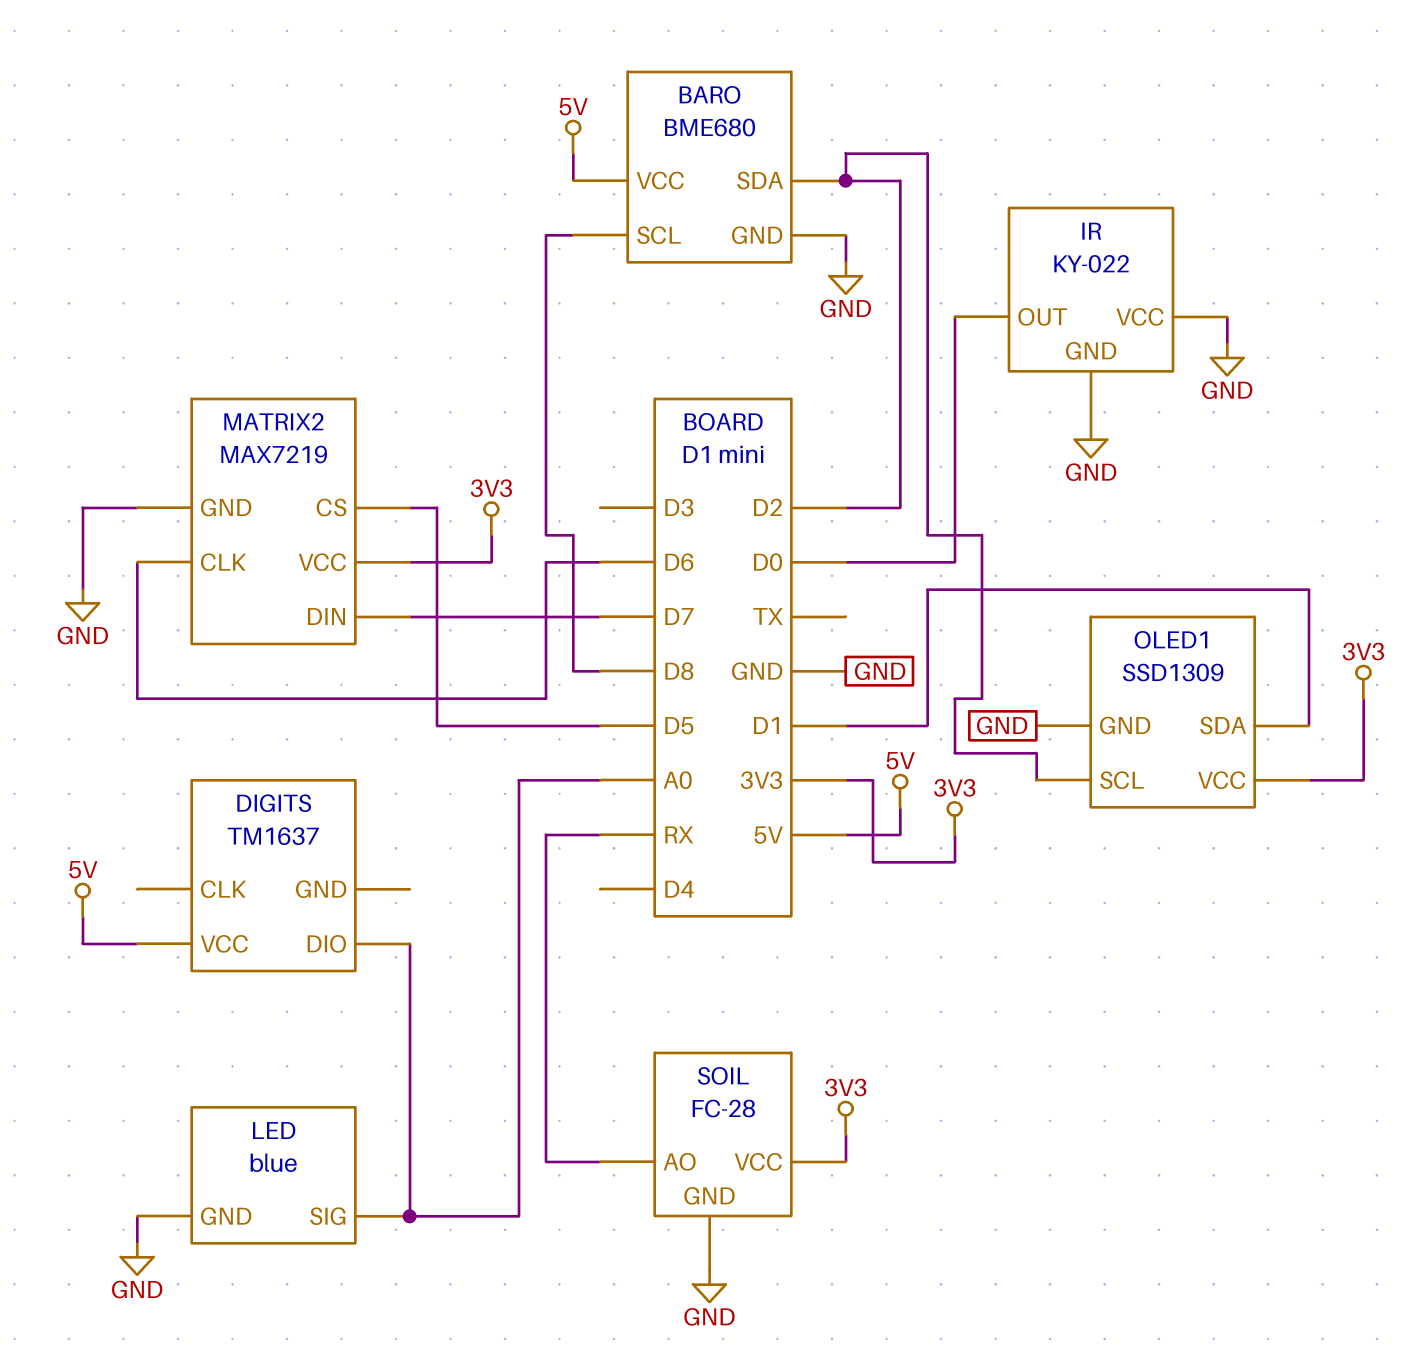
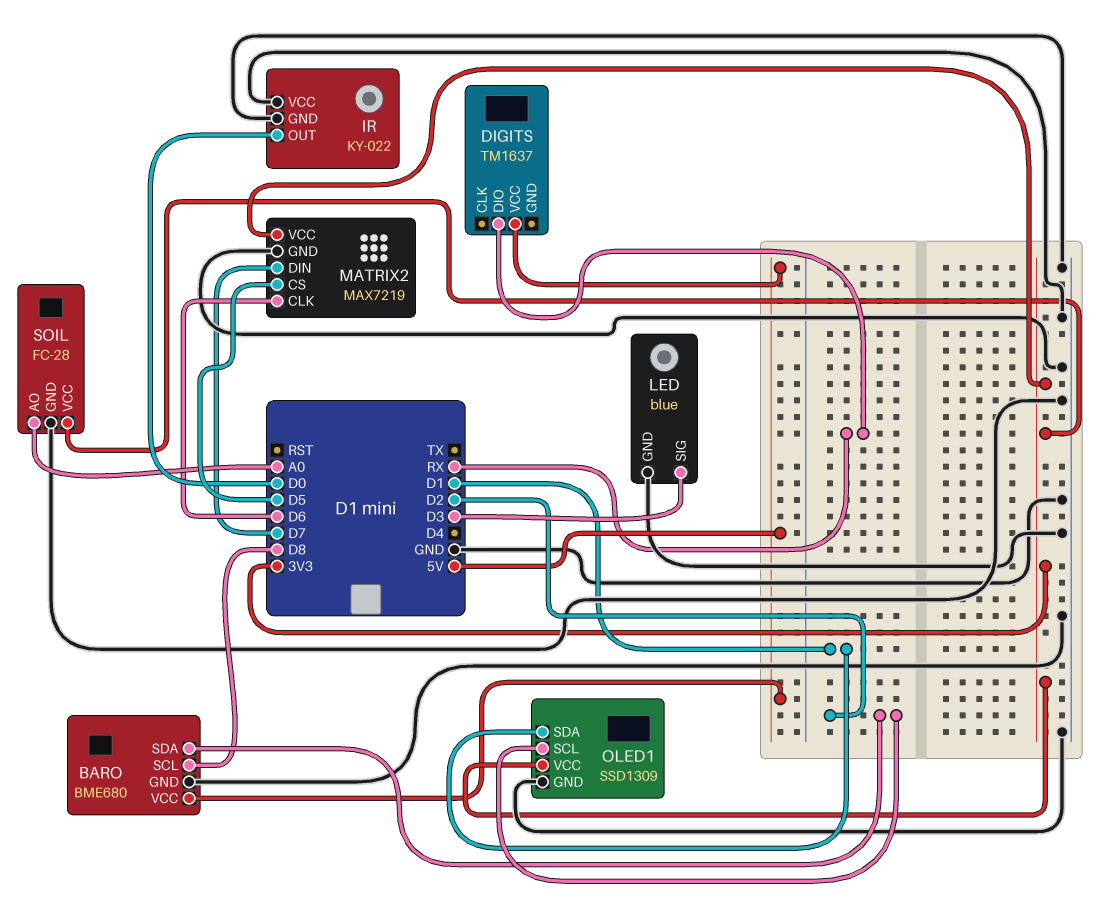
DIGITS pin DIO: A0 -> RX
LED pin SIG: A0 -> D3
SOIL pin AO: RX -> A0

